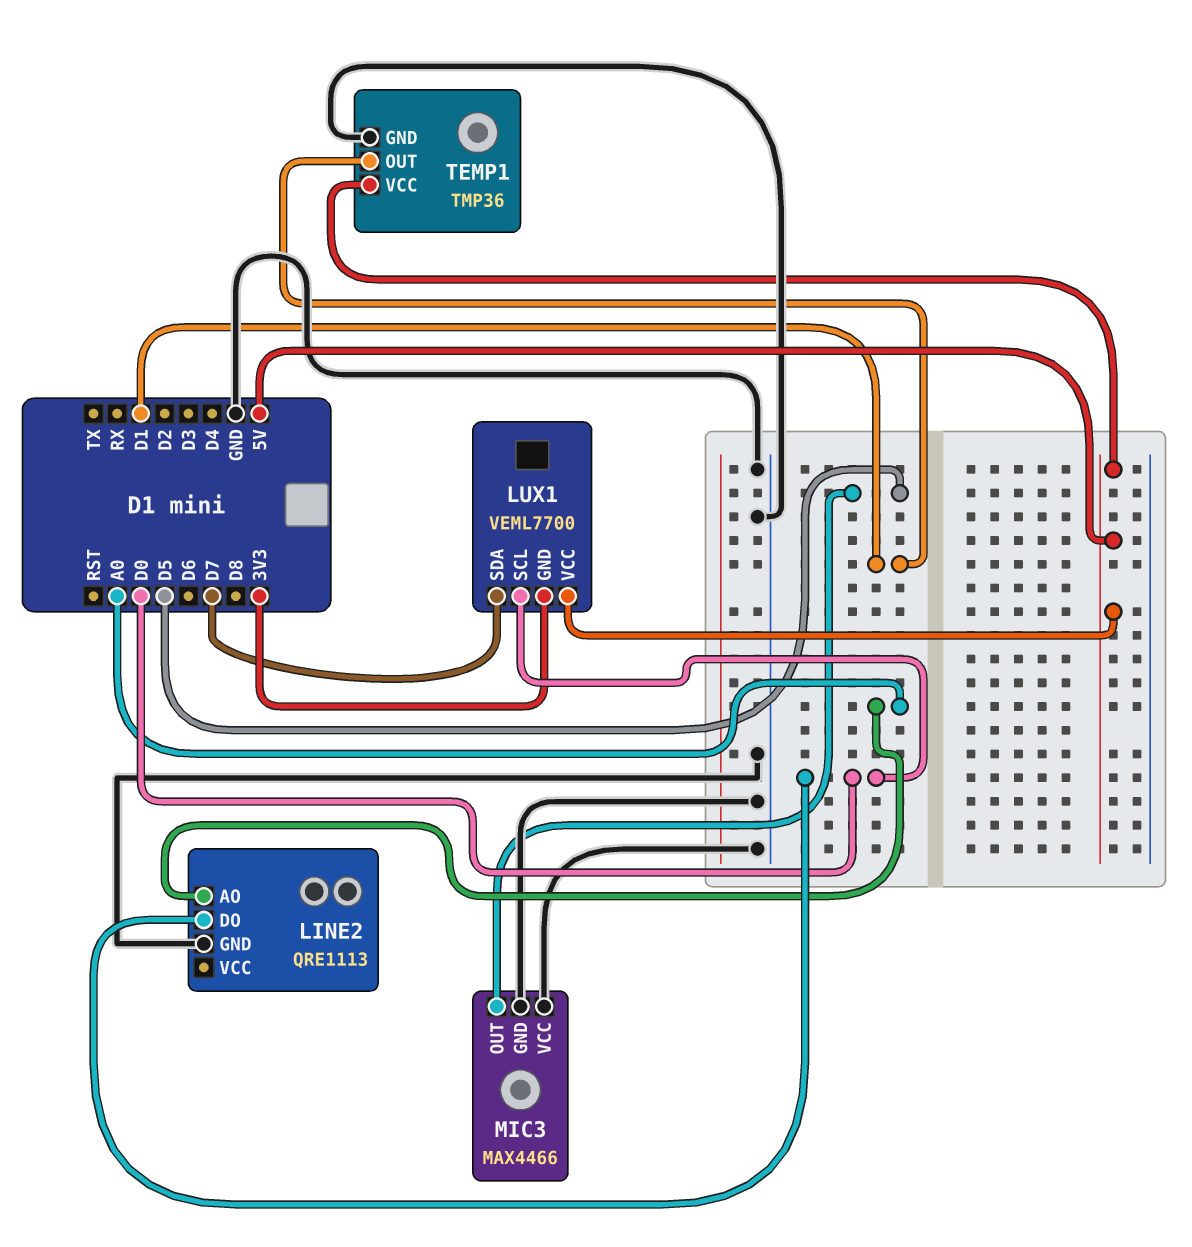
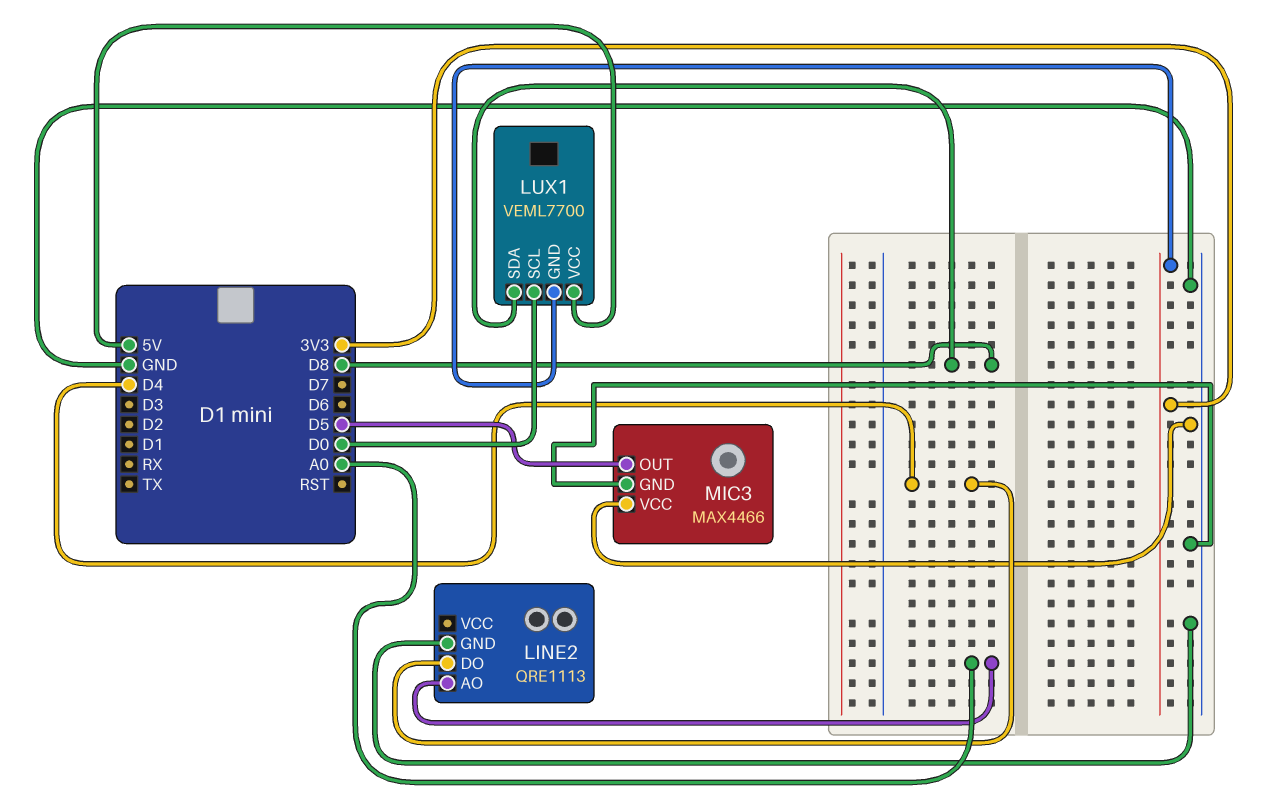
LINE2 pin DO: D0 -> D4
LUX1 pin SDA: D7 -> D8
TEMP1: TMP36 -> none
TEMP1 pin GND: GND -> none
TEMP1 pin OUT: D1 -> none
TEMP1 pin VCC: 5V -> none

